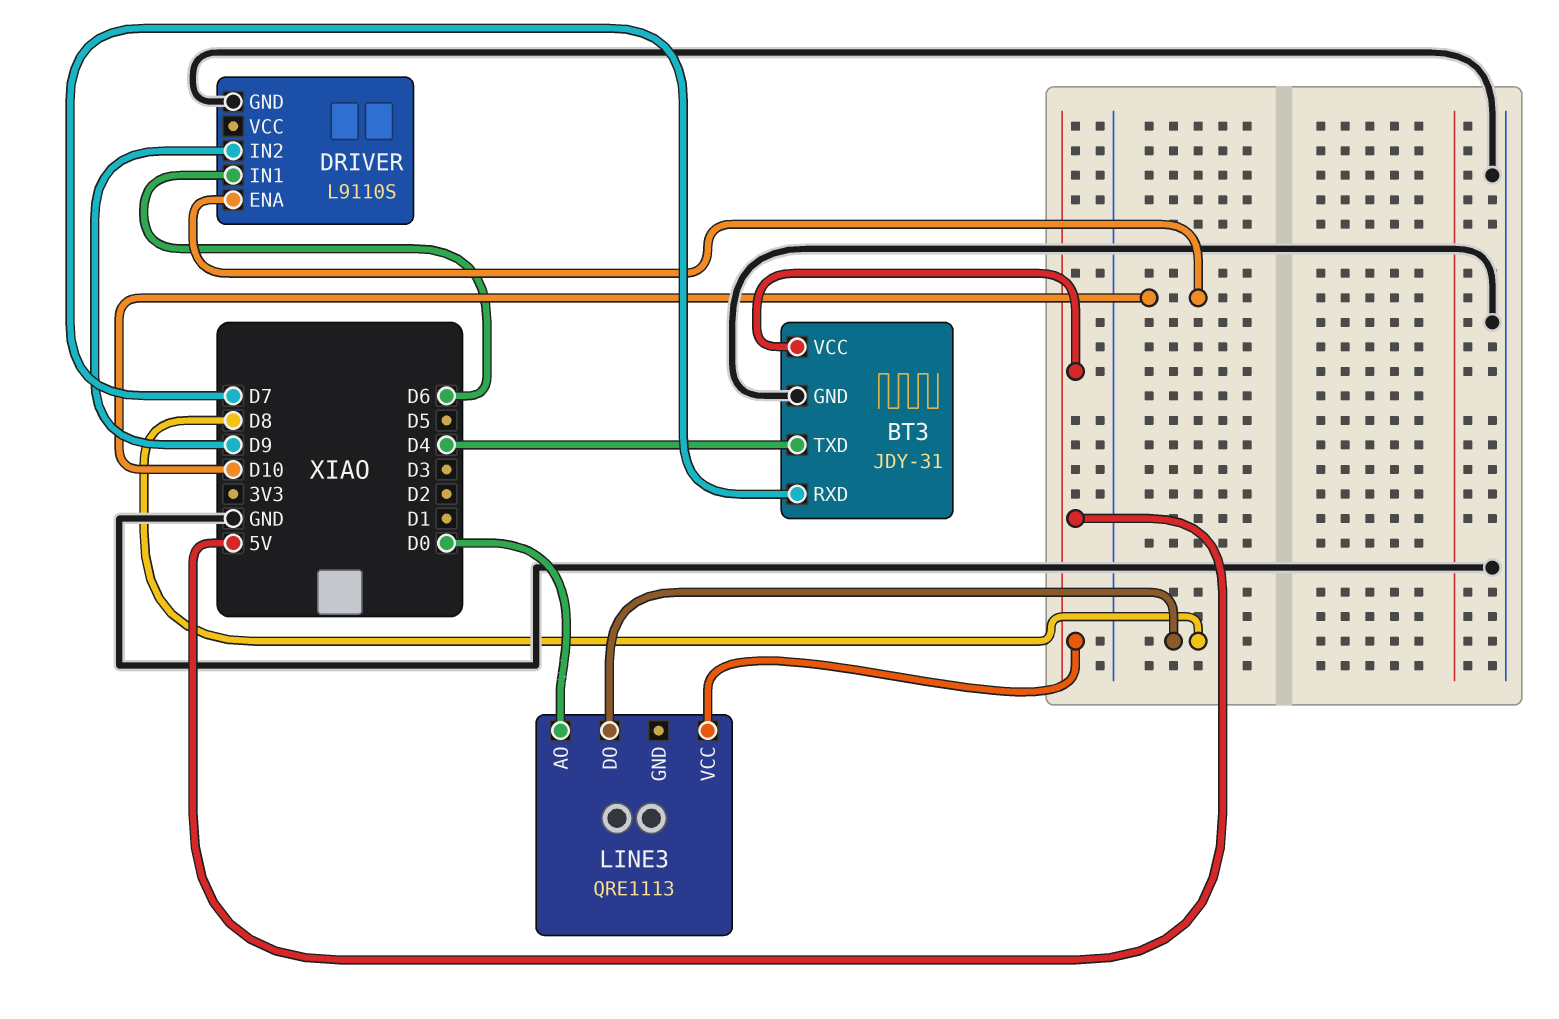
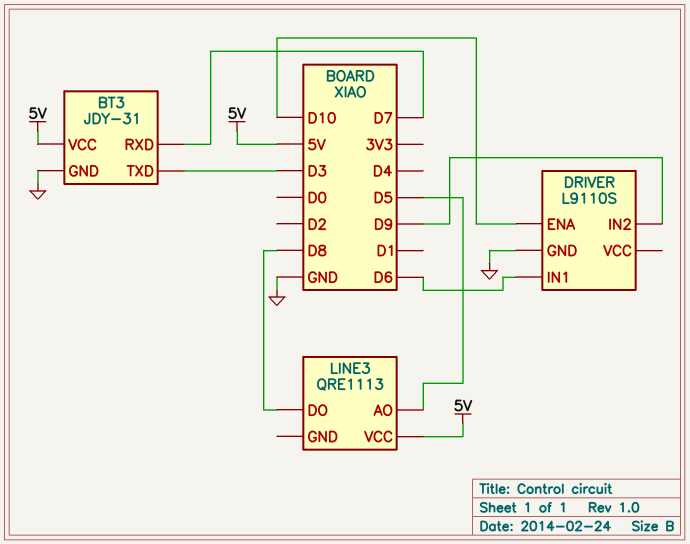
BT3 pin TXD: D4 -> D3
LINE3 pin AO: D0 -> D5

